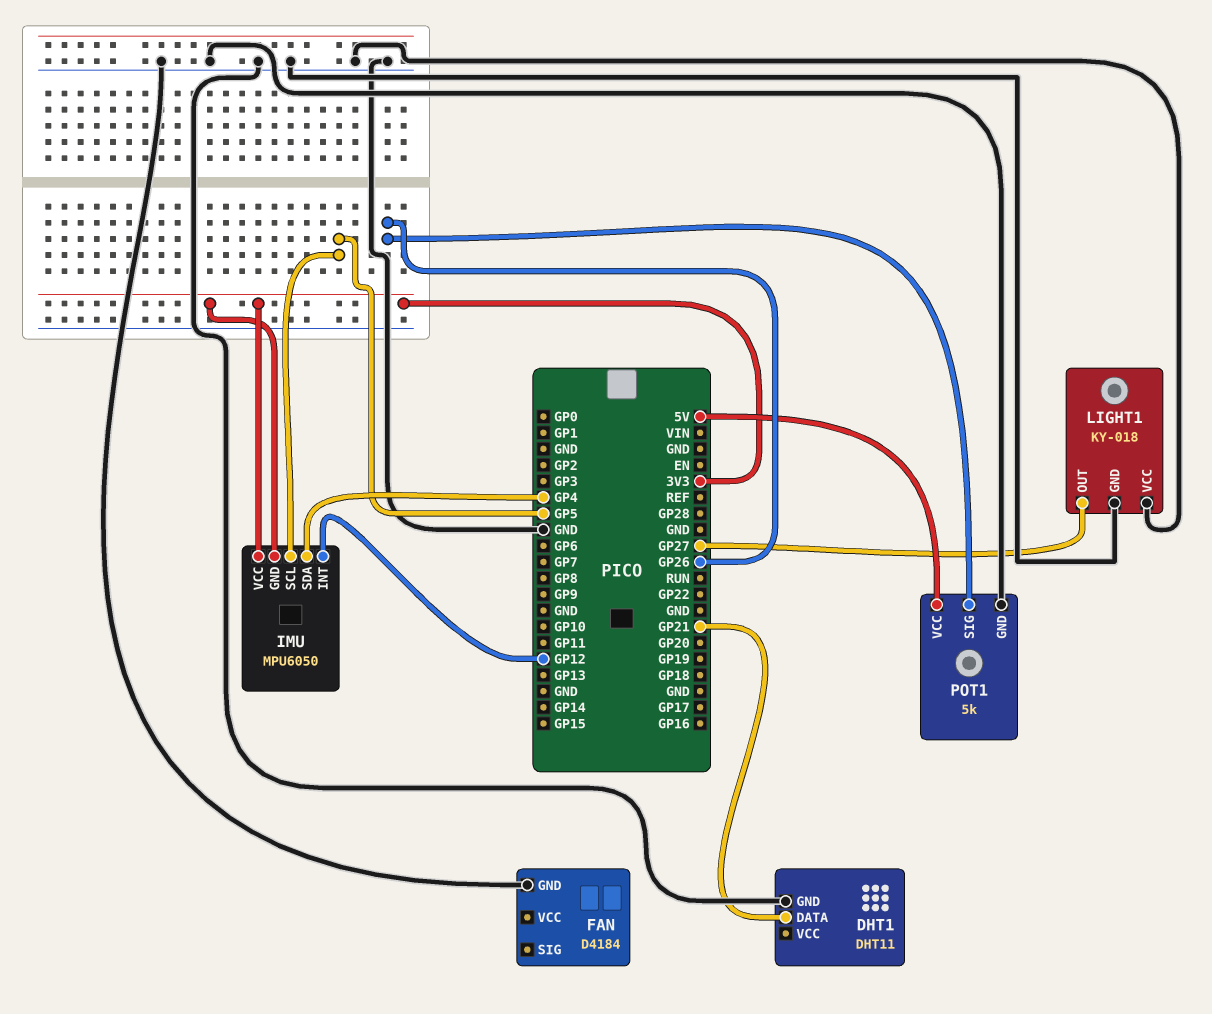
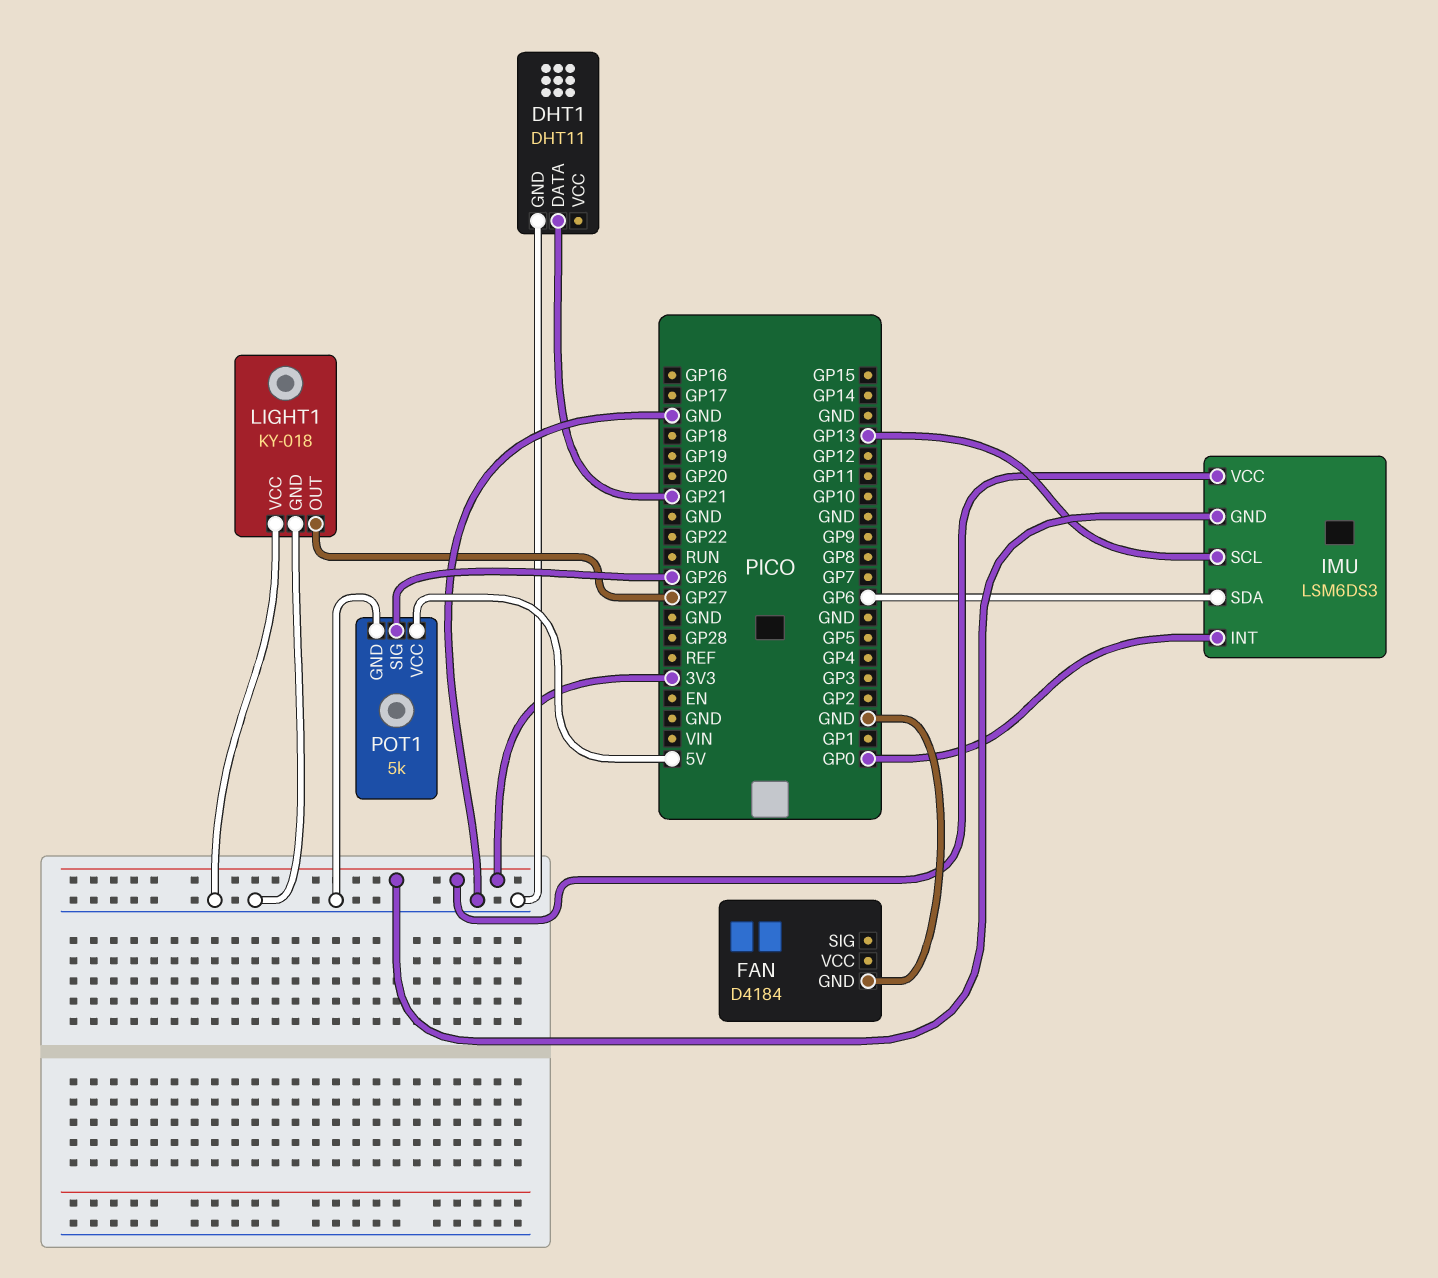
IMU: MPU6050 -> LSM6DS3
IMU pin INT: GP12 -> GP0
IMU pin SCL: GP5 -> GP13
IMU pin SDA: GP4 -> GP6

